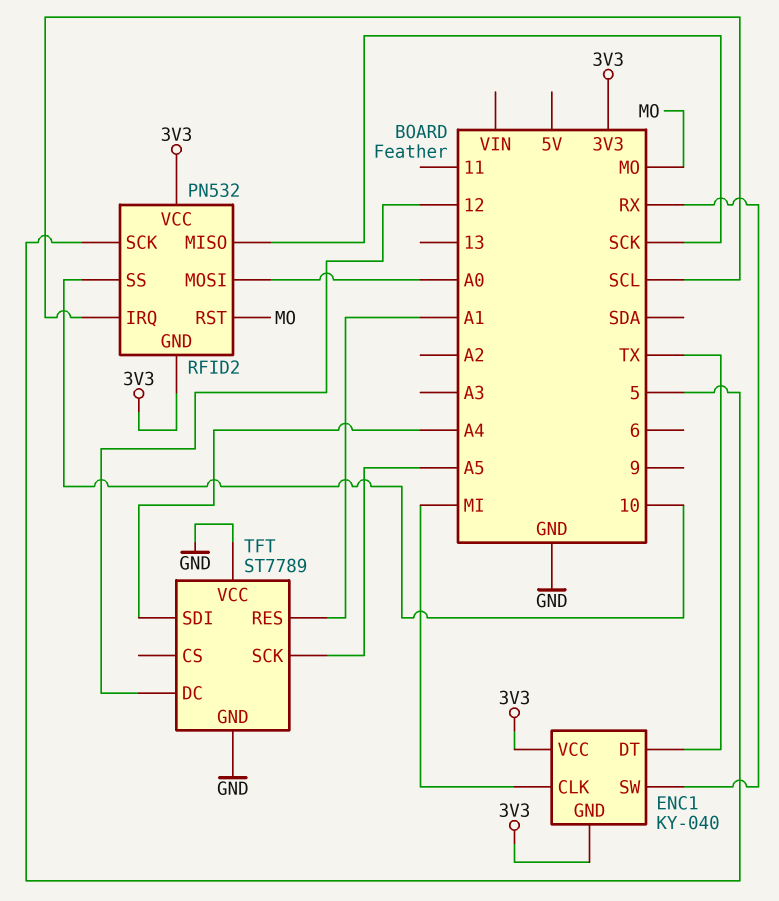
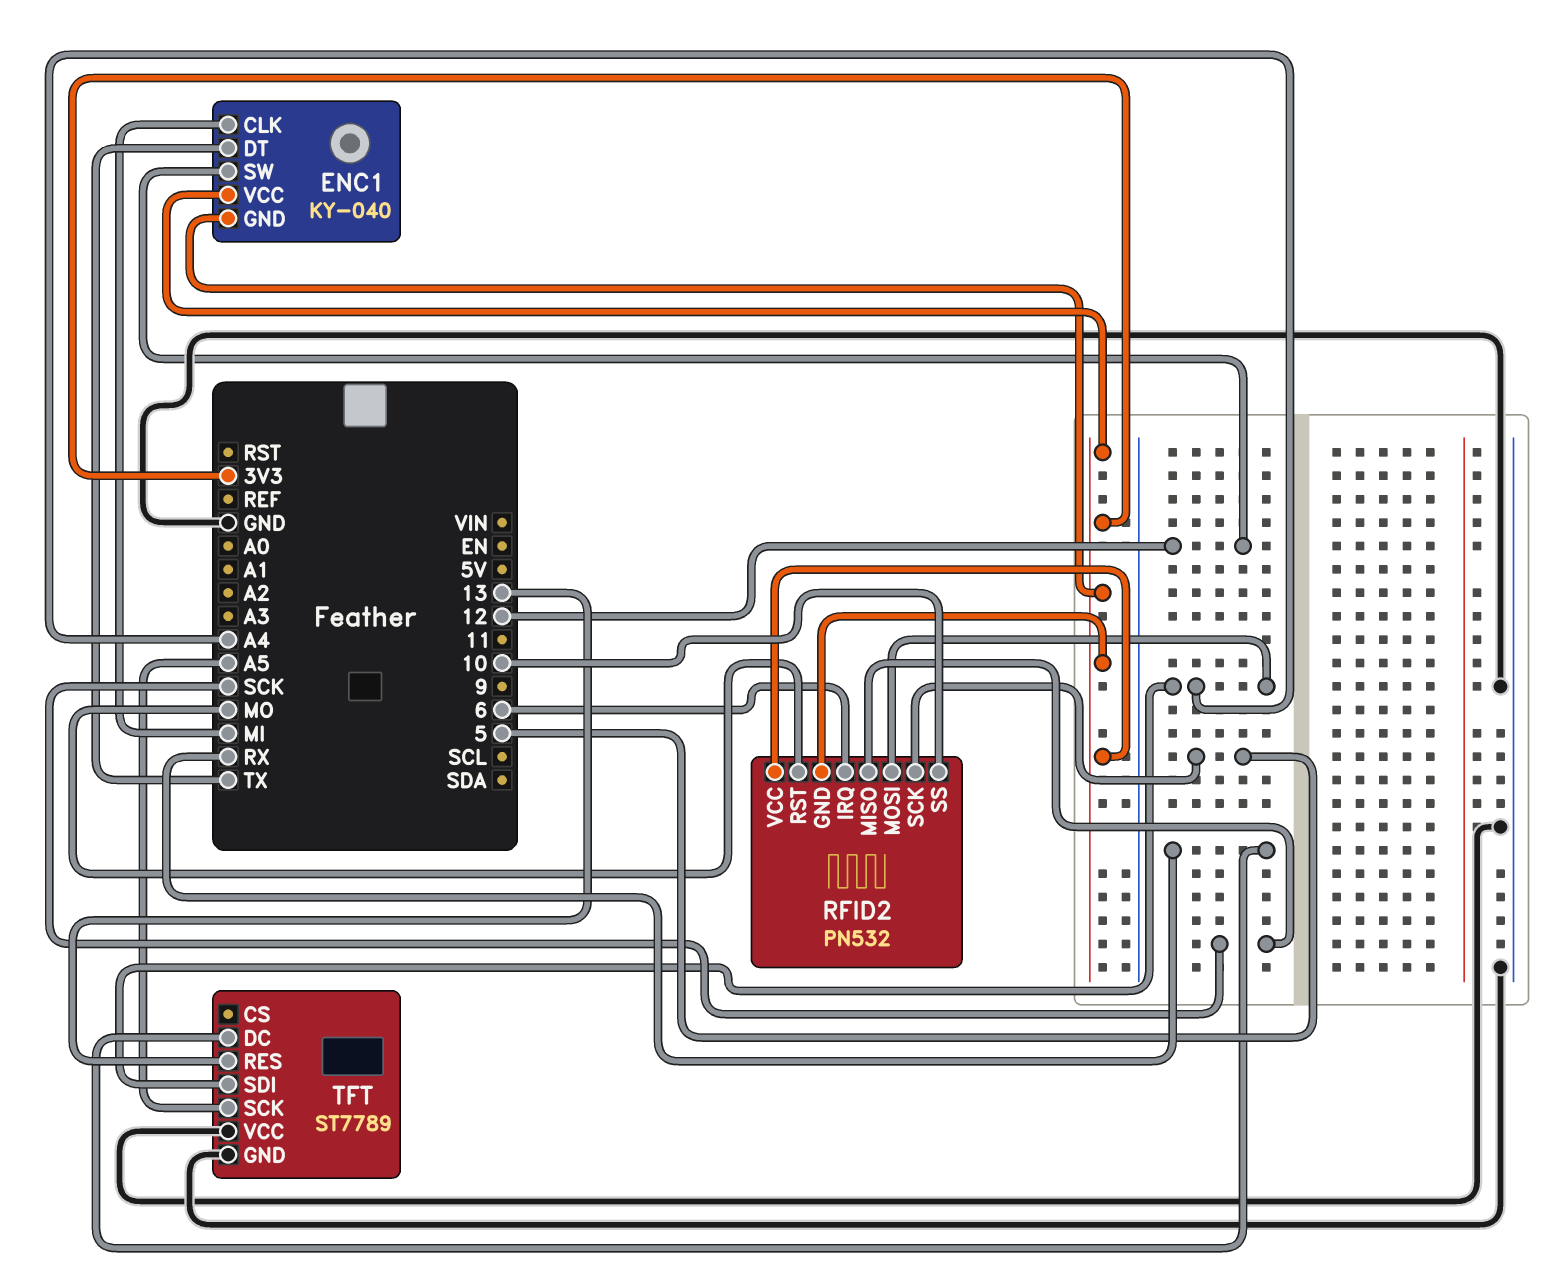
ENC1 pin SW: RX -> 12
RFID2 pin IRQ: SCL -> 6
RFID2 pin MOSI: A0 -> A4
TFT pin DC: 12 -> RX
TFT pin RES: A1 -> 13

